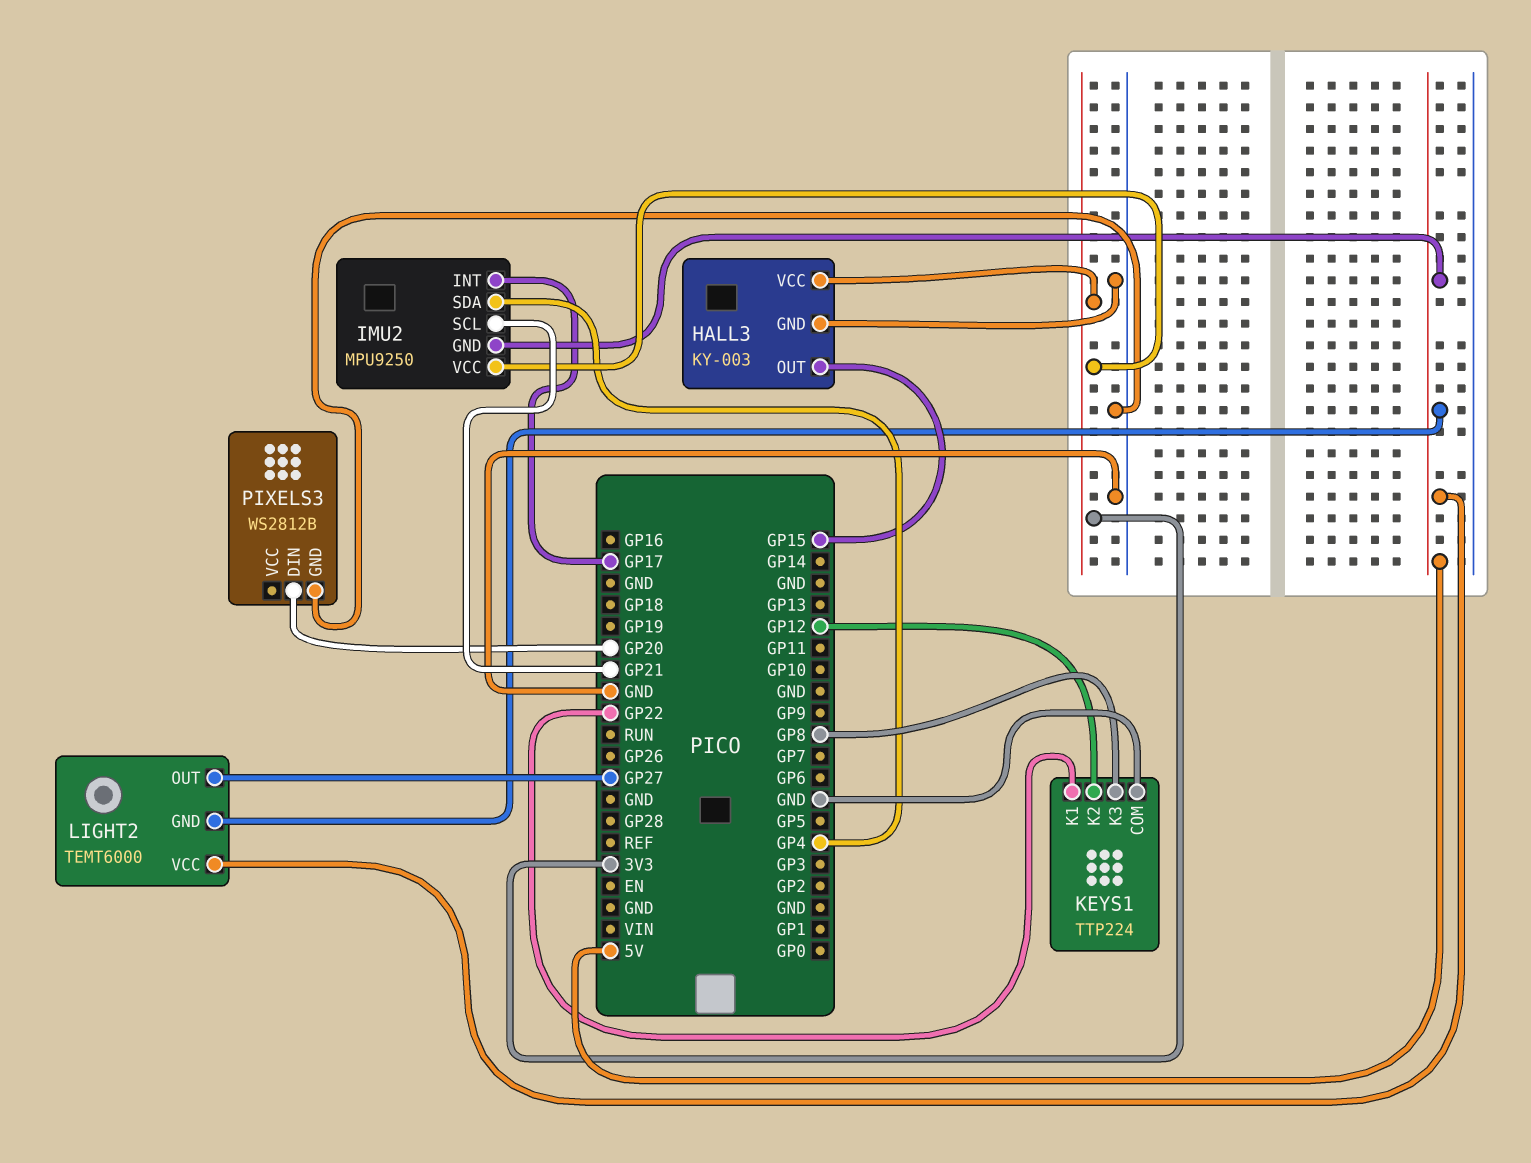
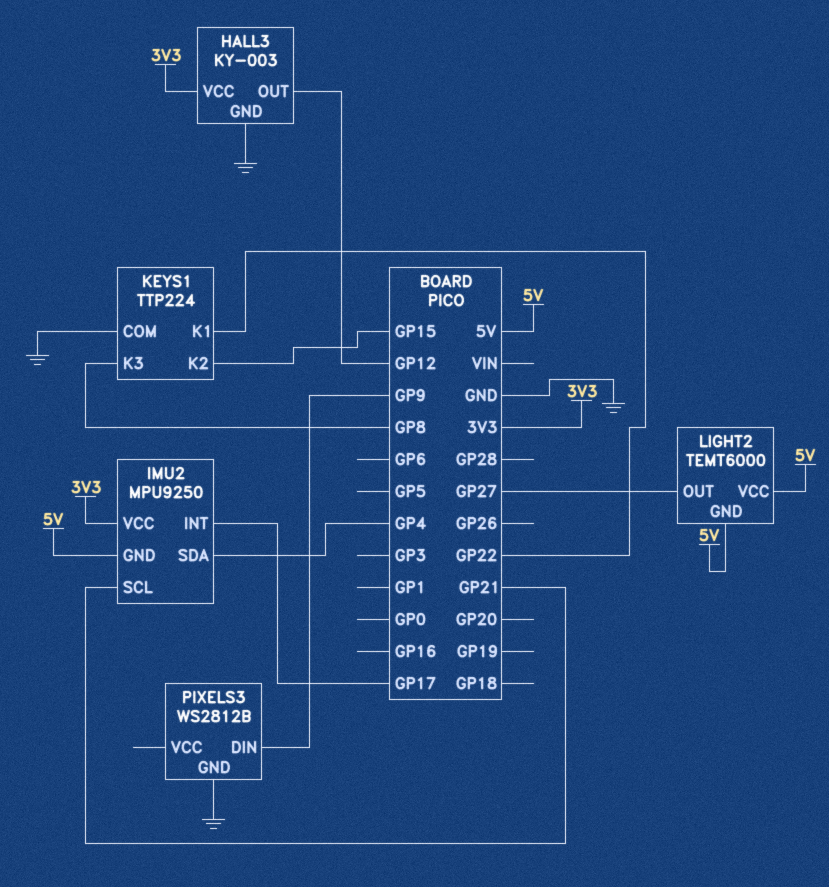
HALL3 pin OUT: GP15 -> GP12
KEYS1 pin K2: GP12 -> GP15
PIXELS3 pin DIN: GP20 -> GP9

